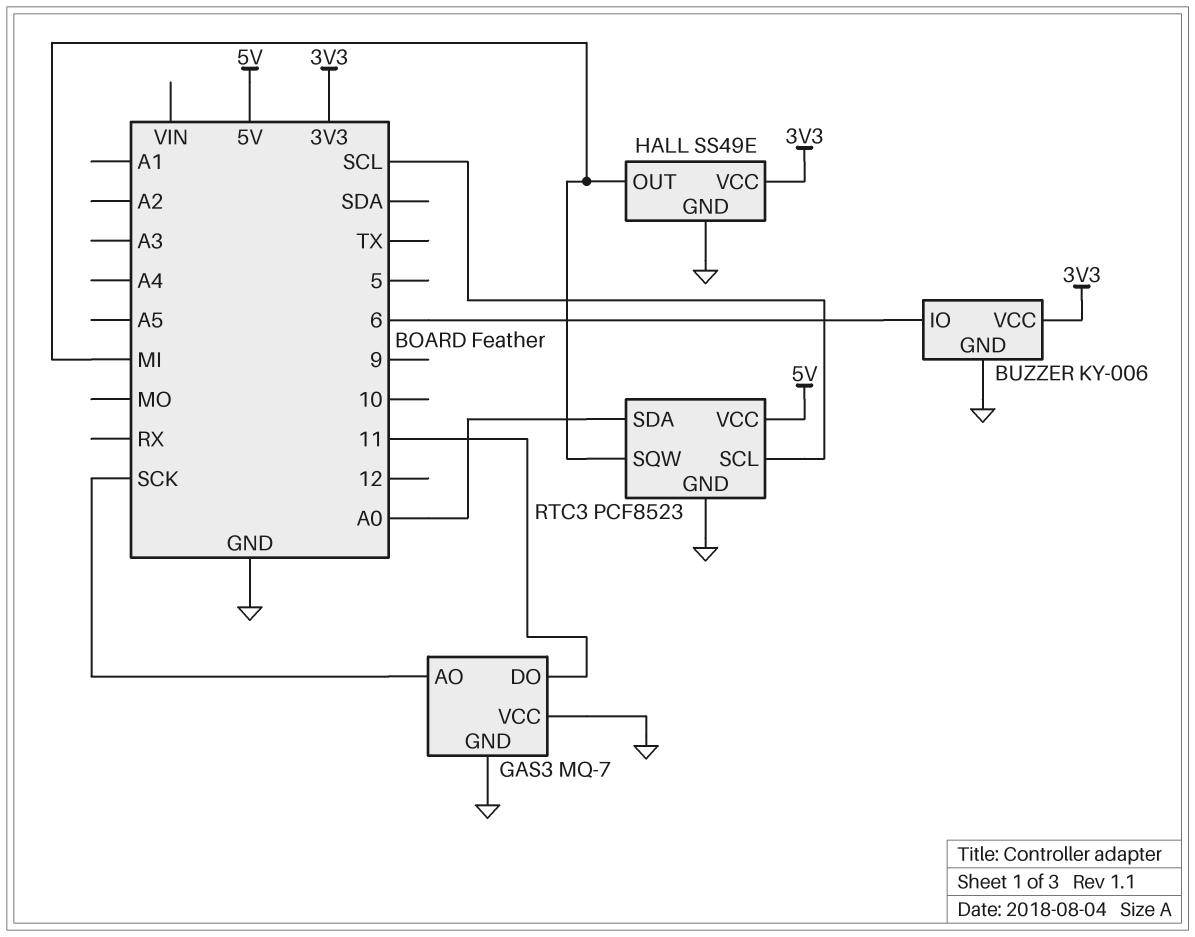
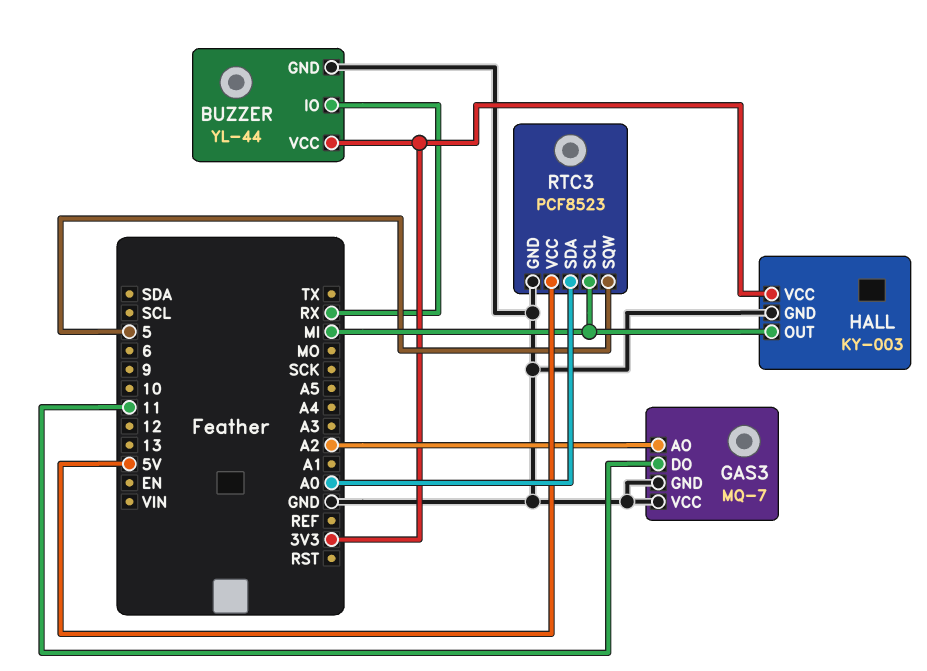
BUZZER: KY-006 -> YL-44
BUZZER pin IO: 6 -> RX
GAS3 pin AO: SCK -> A2
HALL: SS49E -> KY-003
RTC3 pin SCL: SCL -> MI
RTC3 pin SQW: MI -> 5

